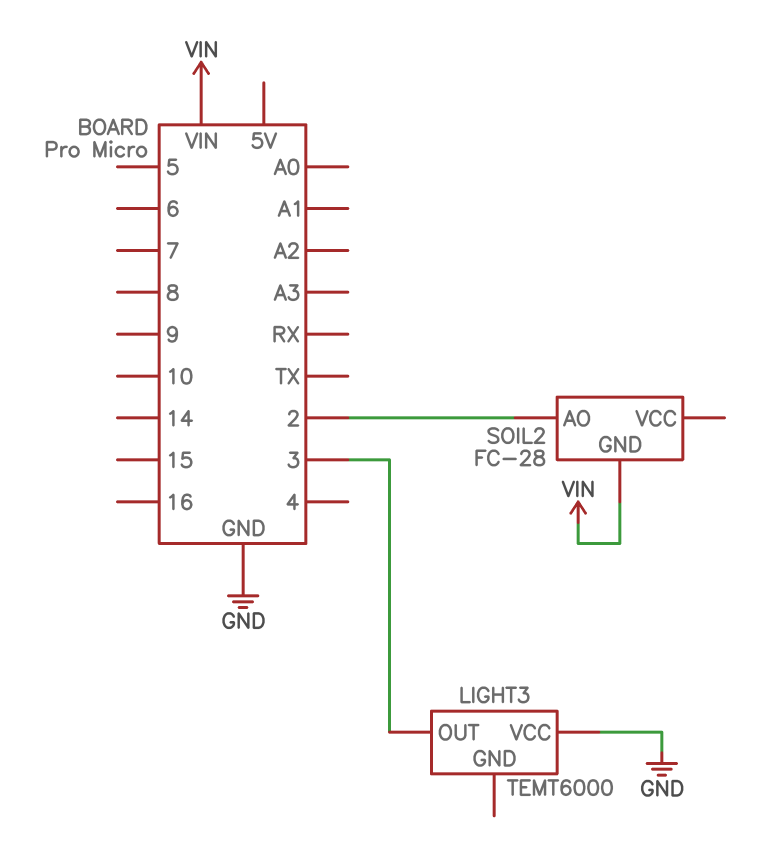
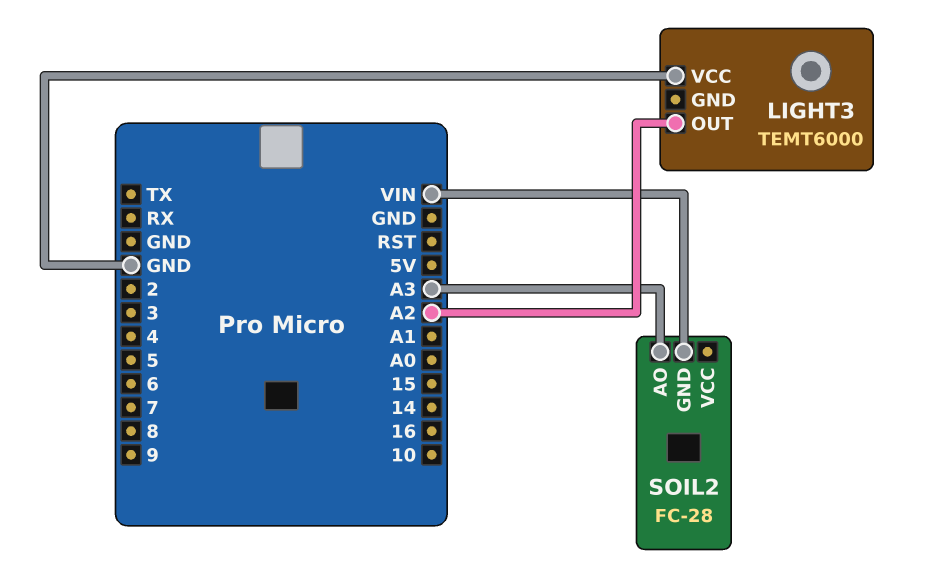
LIGHT3 pin OUT: 3 -> A2
SOIL2 pin AO: 2 -> A3

